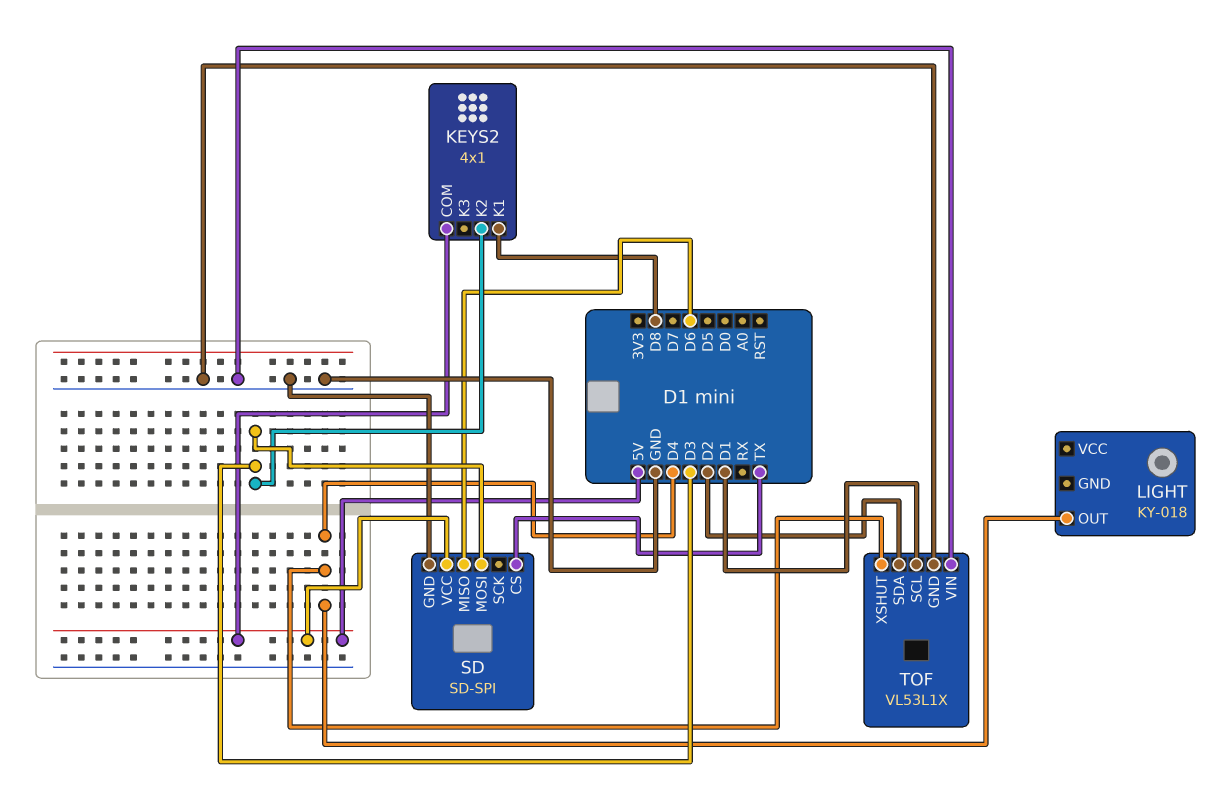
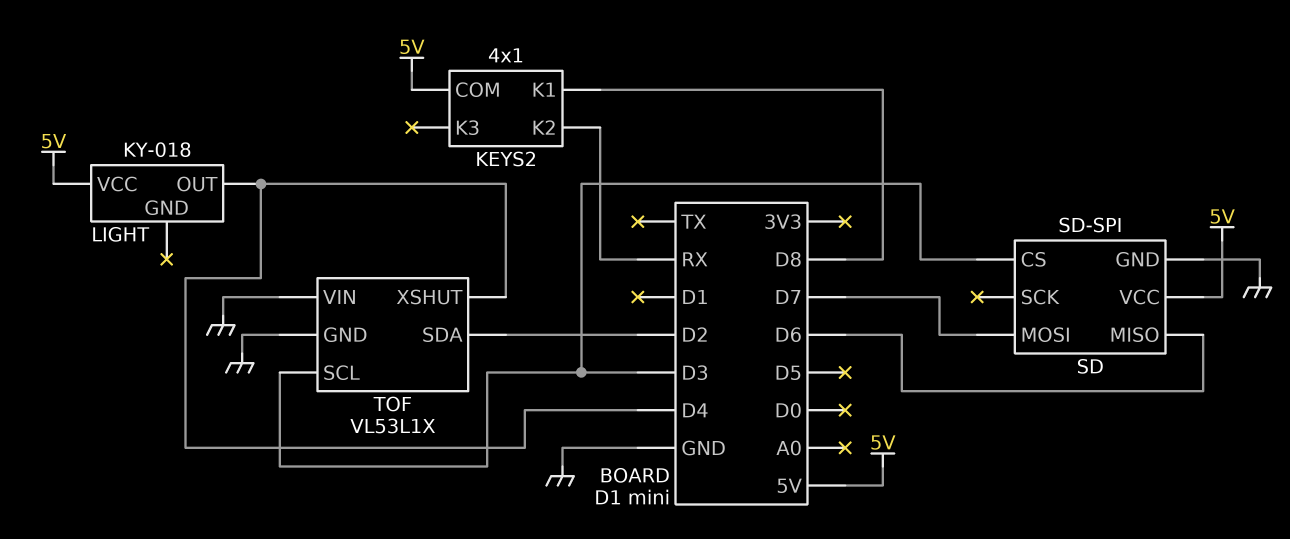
KEYS2 pin K2: D3 -> RX
LIGHT pin VCC: none -> 5V
SD pin CS: TX -> D3
SD pin MOSI: D3 -> D7
TOF pin SCL: D1 -> D3

